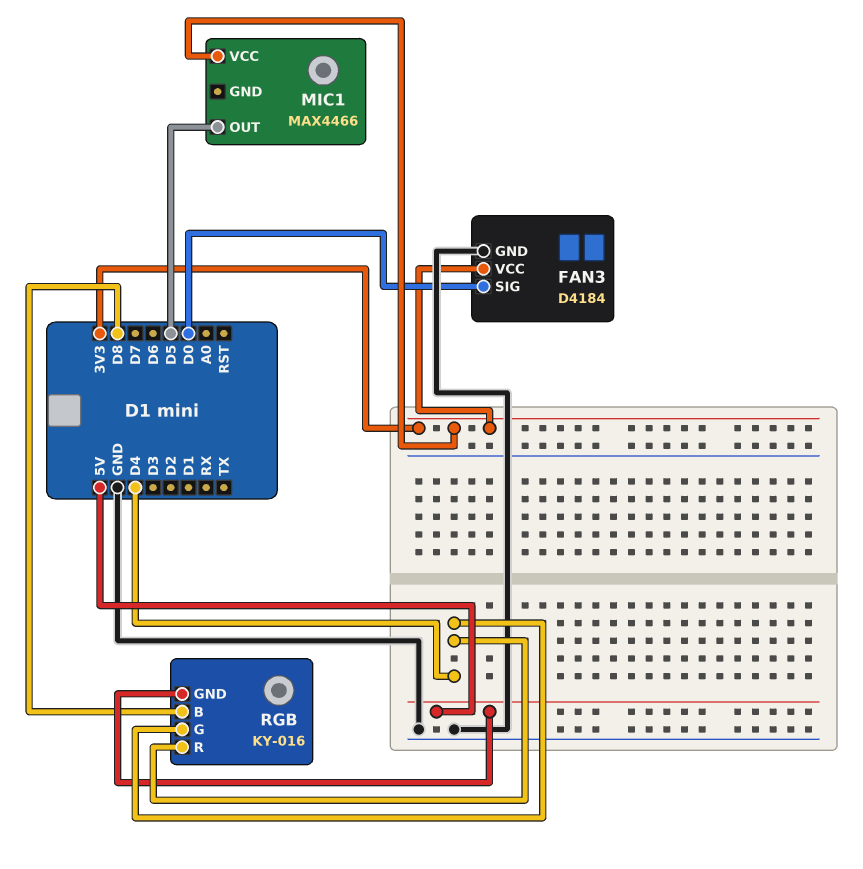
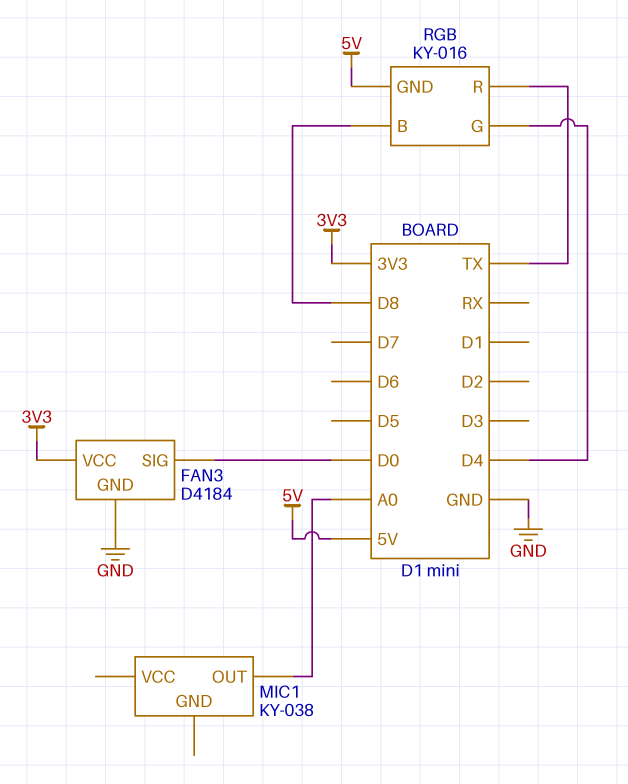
MIC1: MAX4466 -> KY-038
MIC1 pin OUT: D5 -> A0
MIC1 pin VCC: 3V3 -> none
RGB pin R: D4 -> TX

